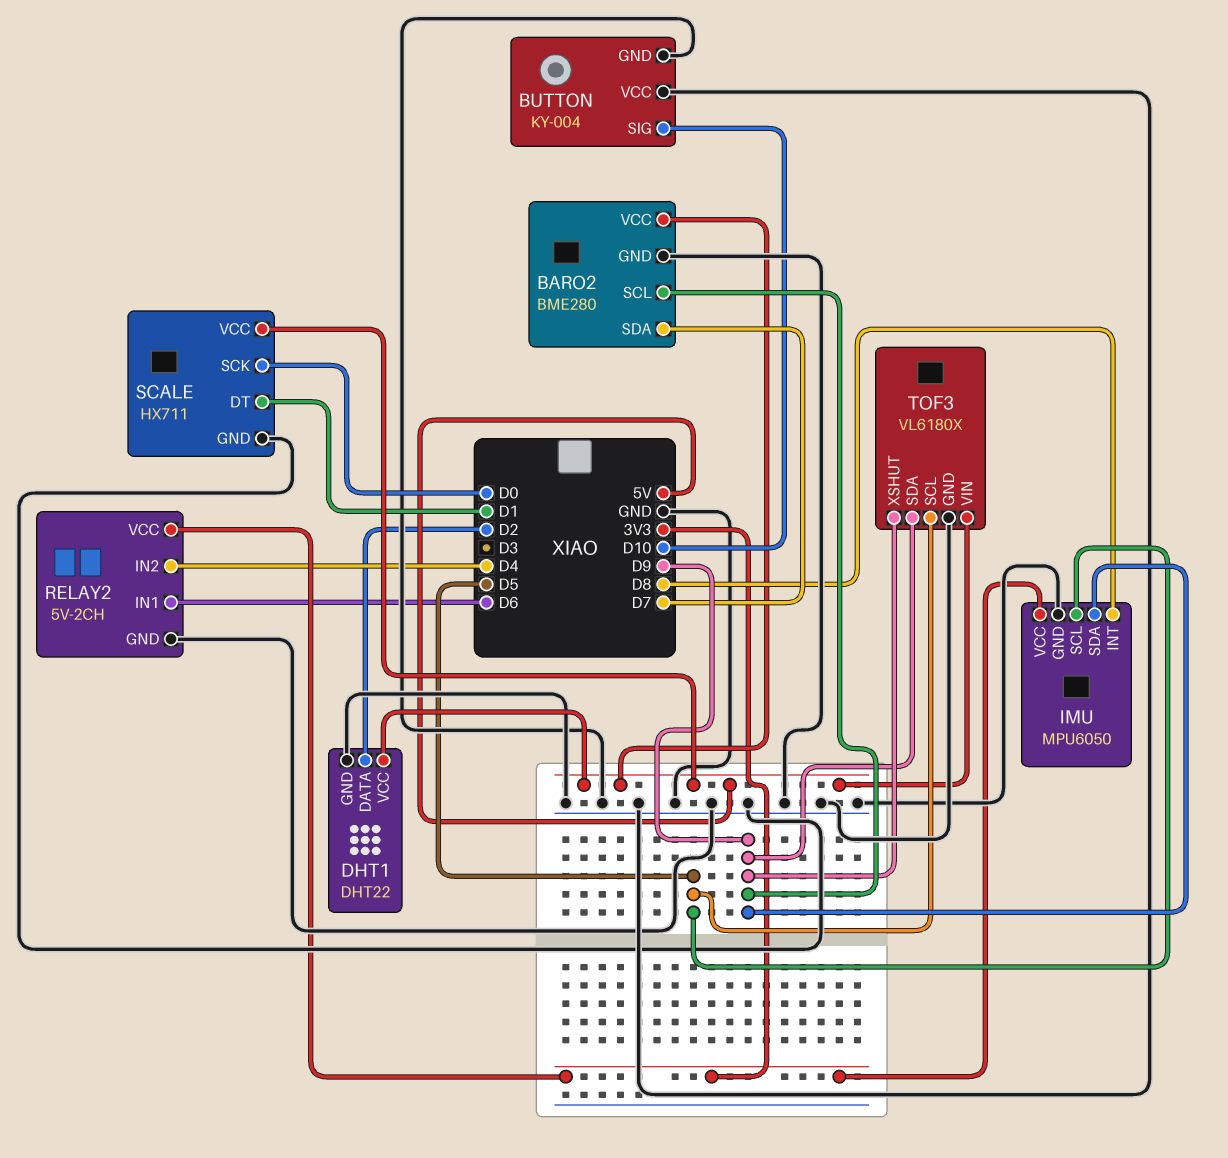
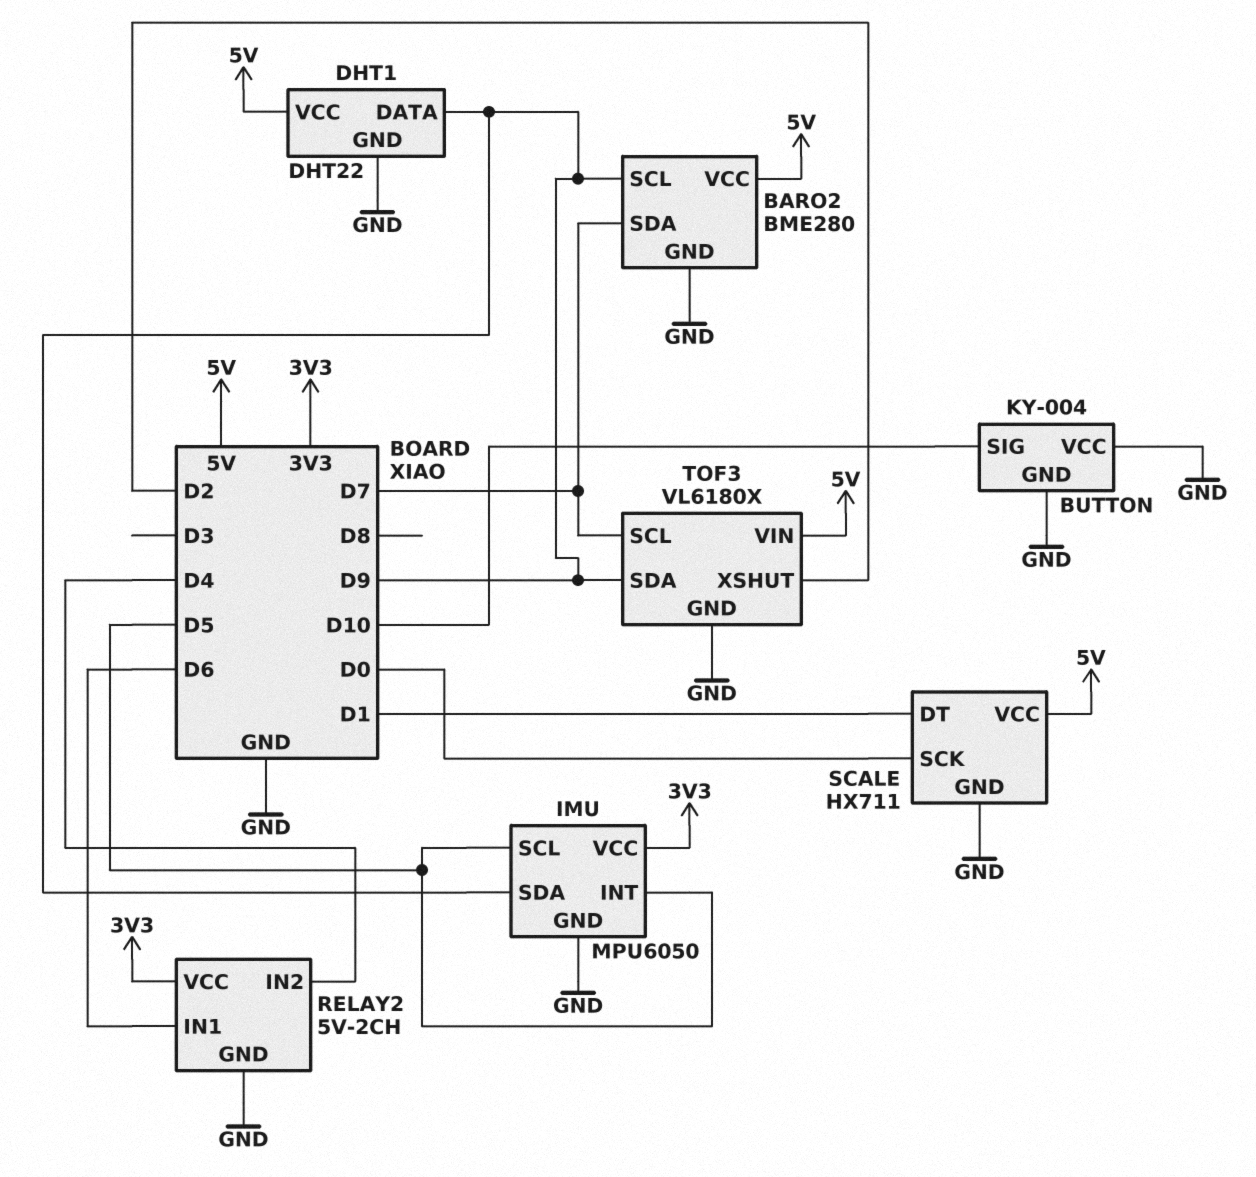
DHT1 pin DATA: D2 -> D9
IMU pin INT: D8 -> D5
TOF3 pin SCL: D5 -> D7
TOF3 pin XSHUT: D9 -> D2

